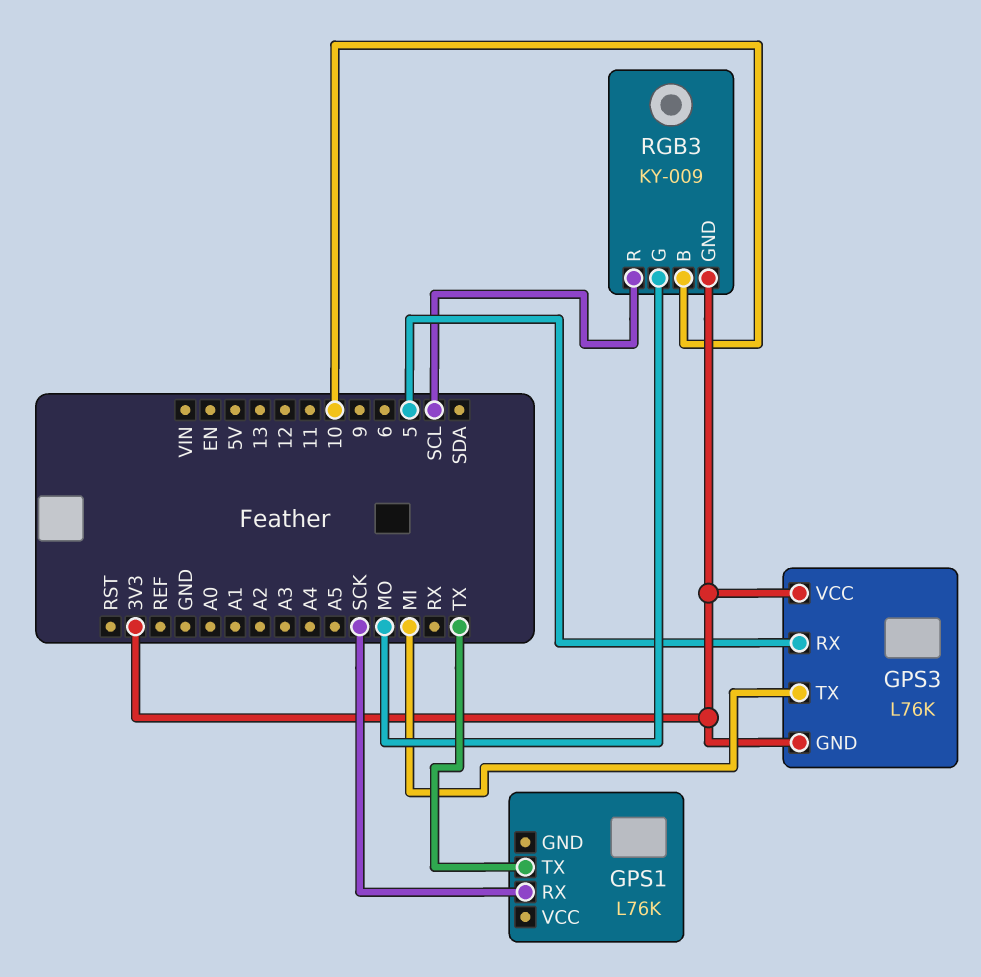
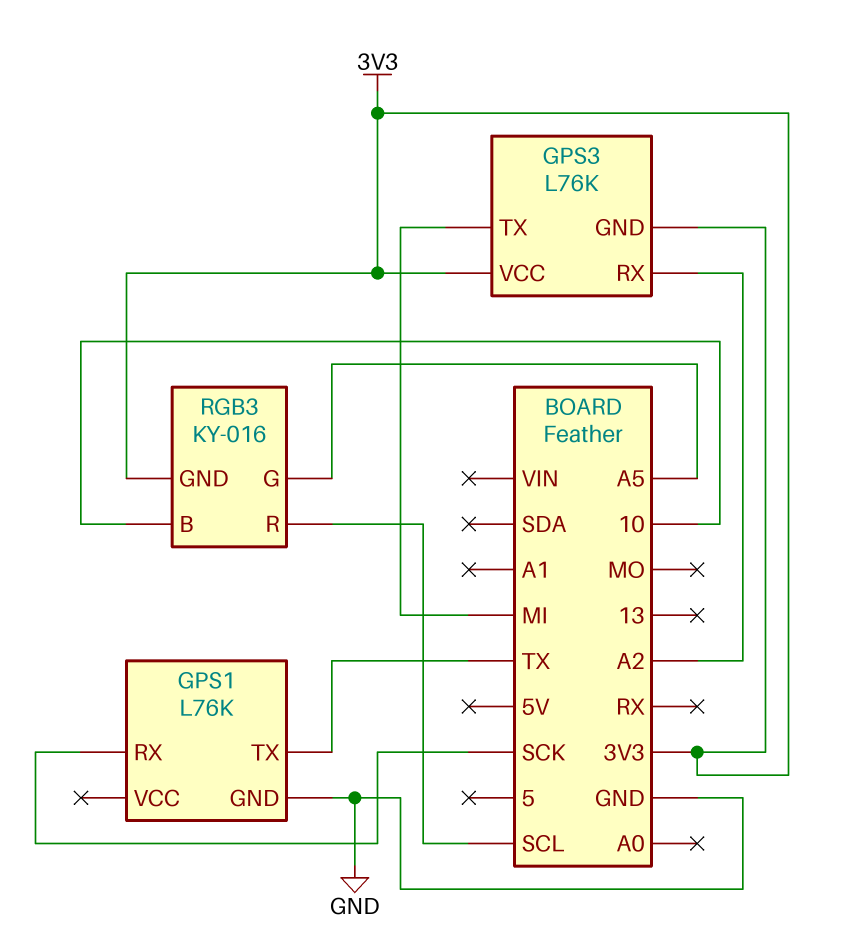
GPS1 pin GND: none -> GND
GPS3 pin RX: 5 -> A2
RGB3: KY-009 -> KY-016
RGB3 pin G: MO -> A5

